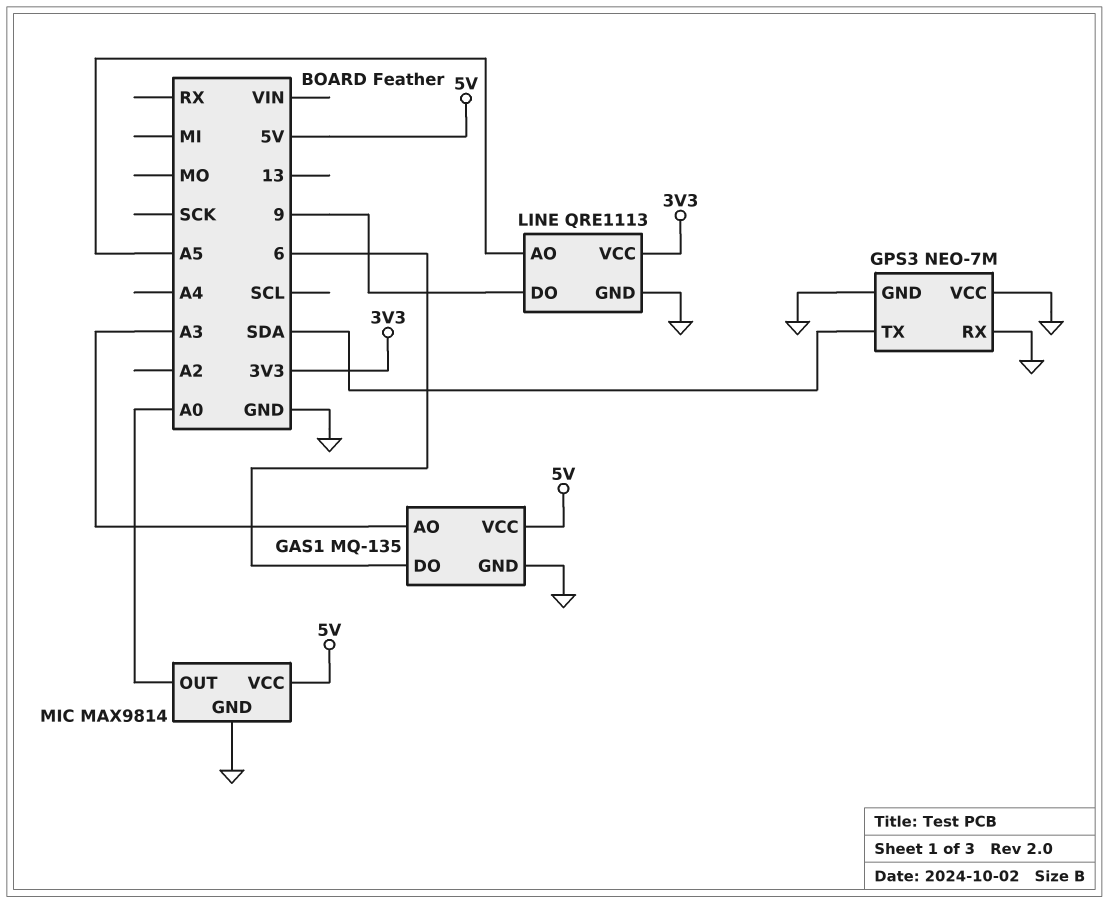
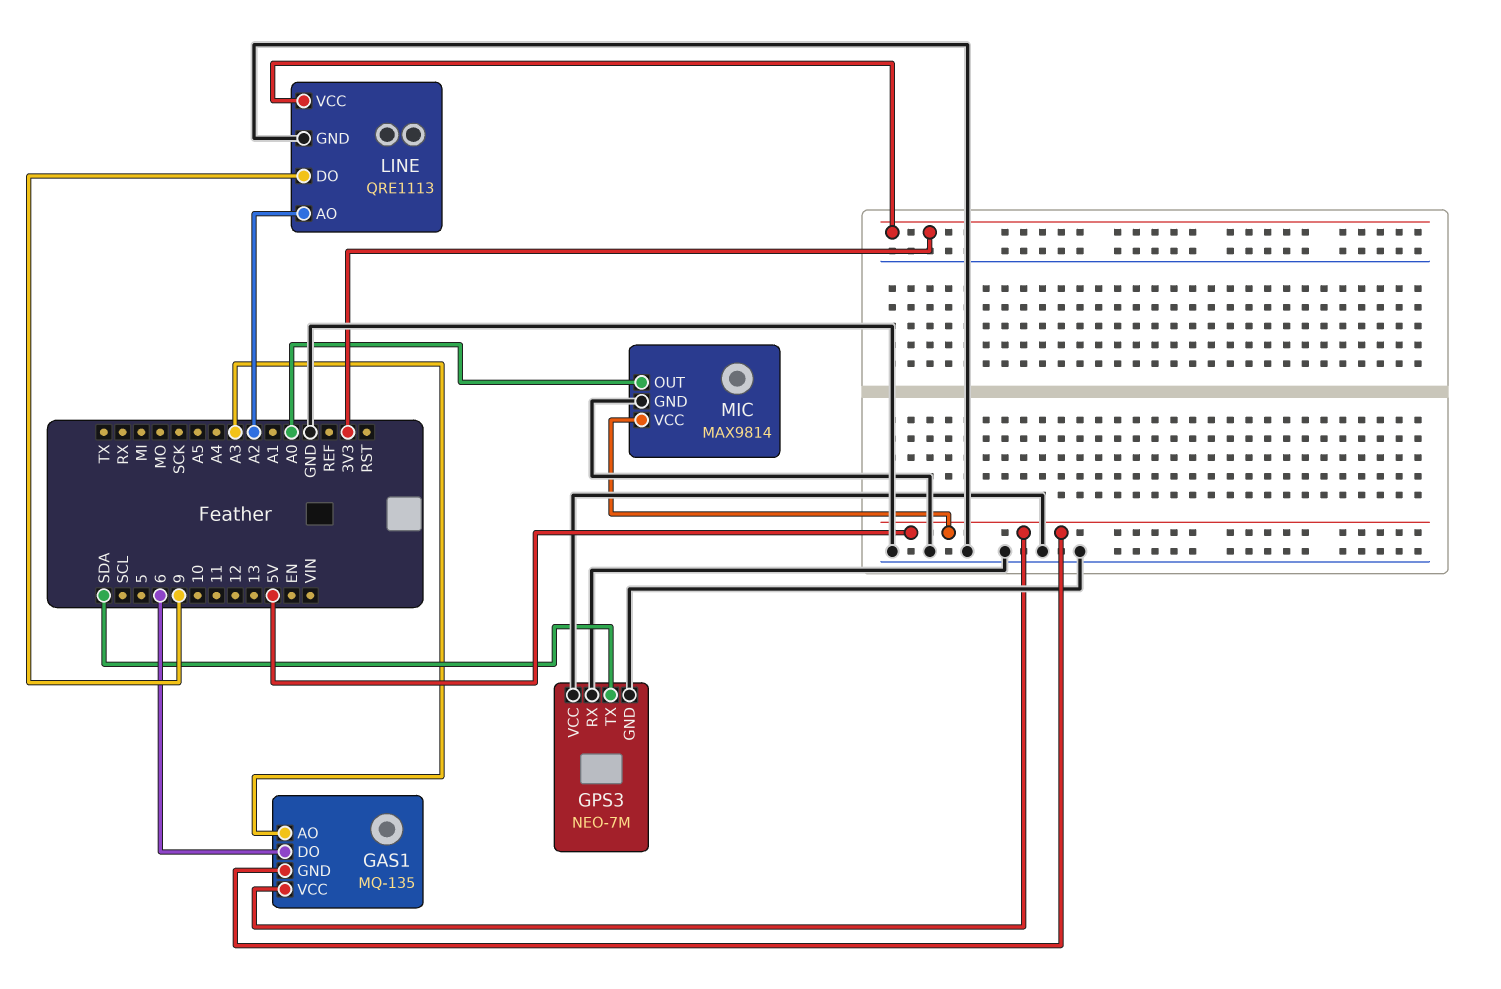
GAS1 pin GND: GND -> 5V
LINE pin AO: A5 -> A2

